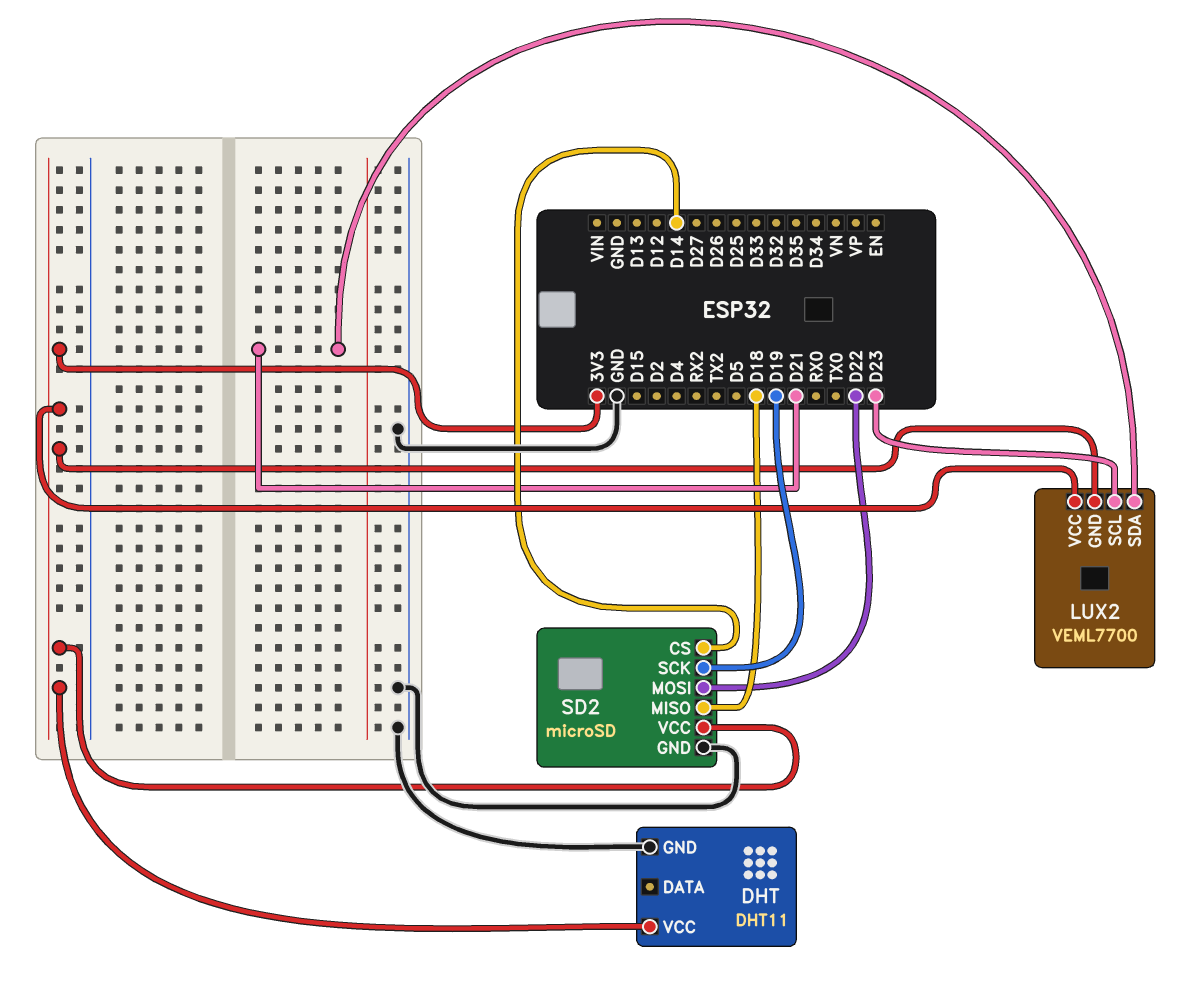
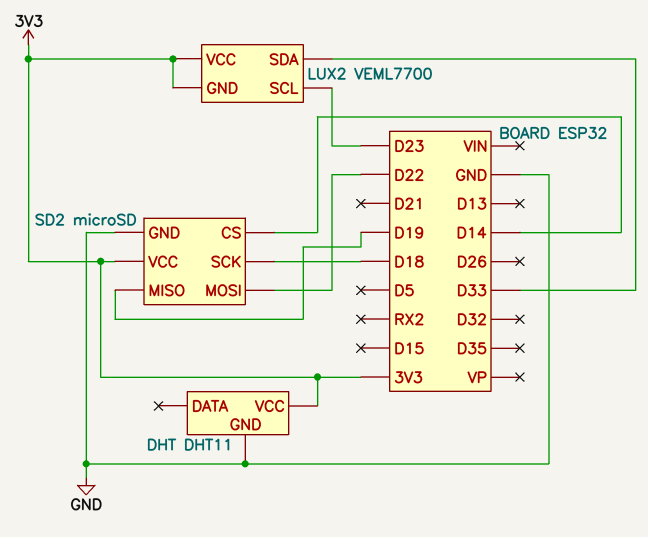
LUX2 pin SDA: D21 -> D33
SD2 pin MISO: D18 -> D19
SD2 pin SCK: D19 -> D18

